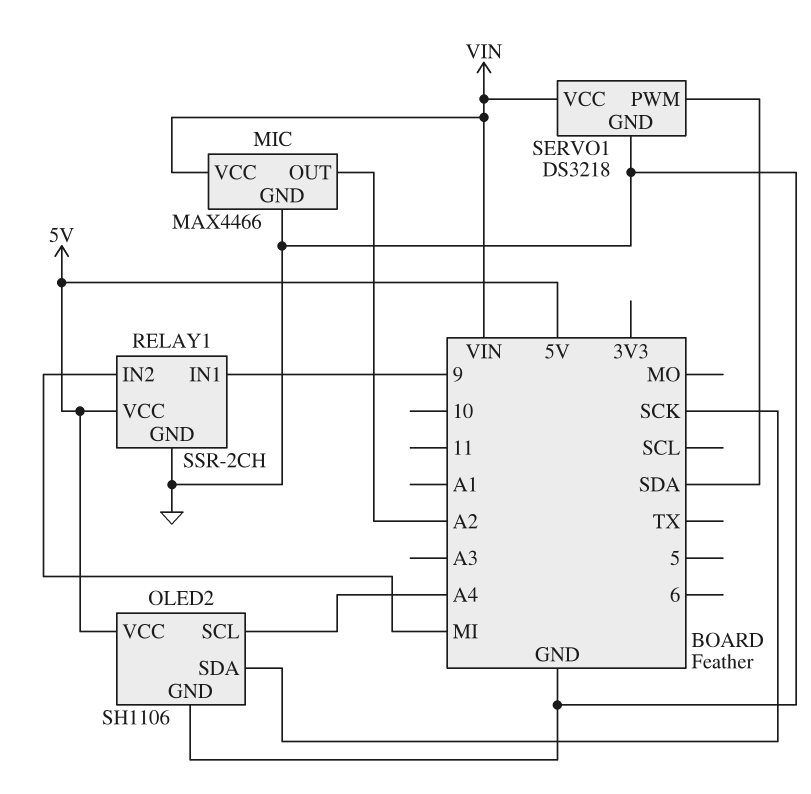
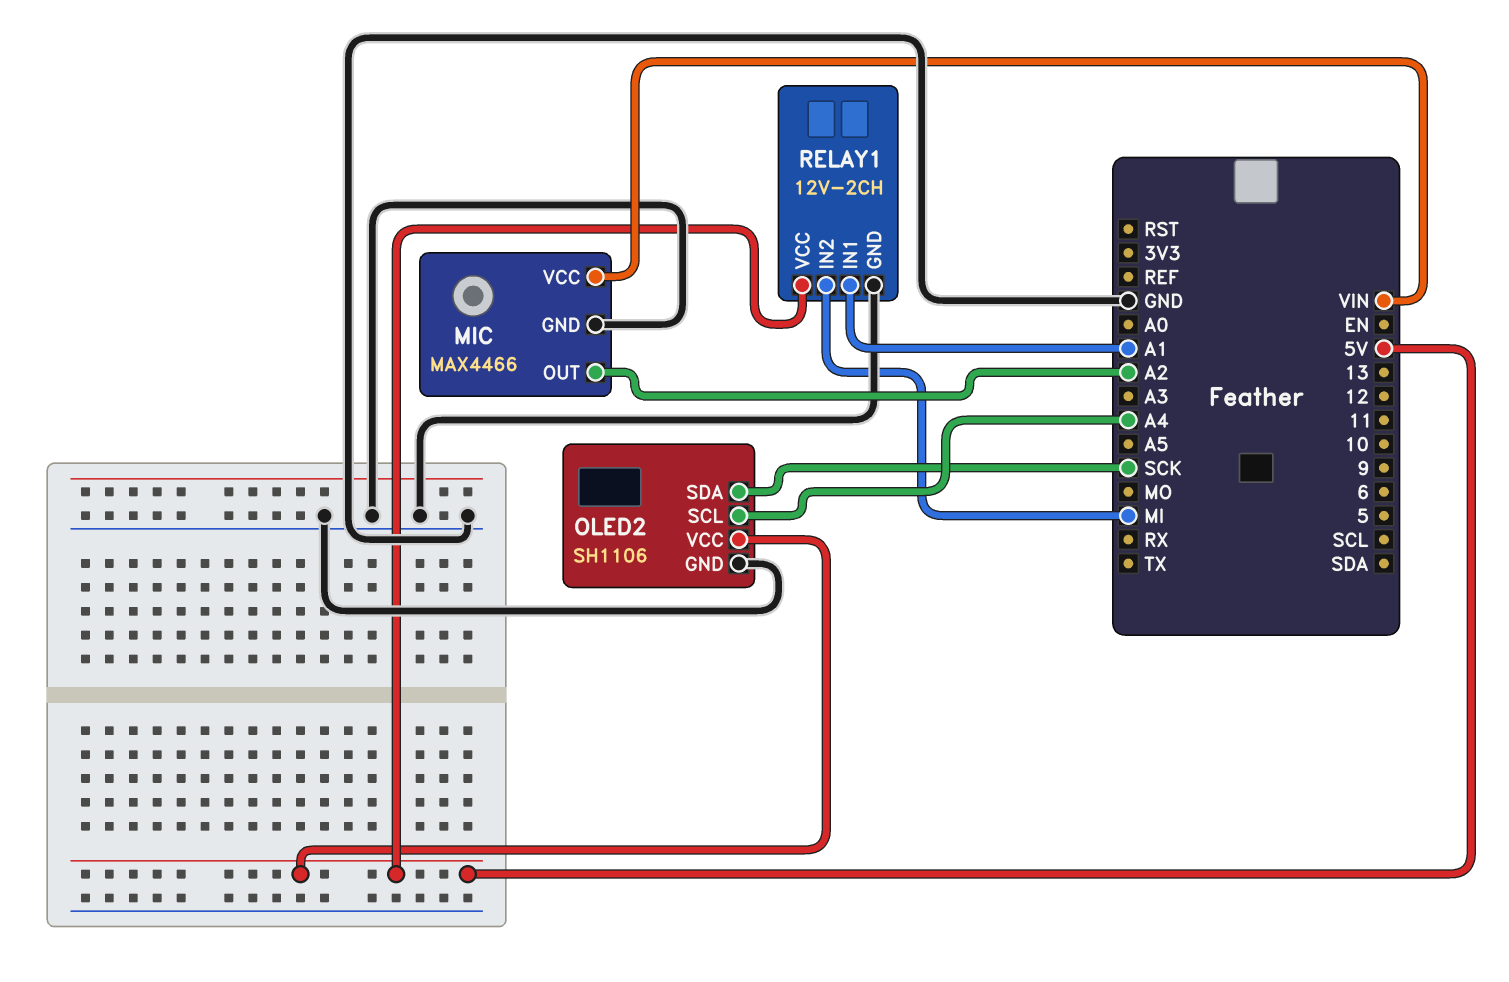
RELAY1: SSR-2CH -> 12V-2CH
RELAY1 pin IN1: 9 -> A1
SERVO1: DS3218 -> none
SERVO1 pin GND: GND -> none
SERVO1 pin PWM: SDA -> none
SERVO1 pin VCC: VIN -> none

